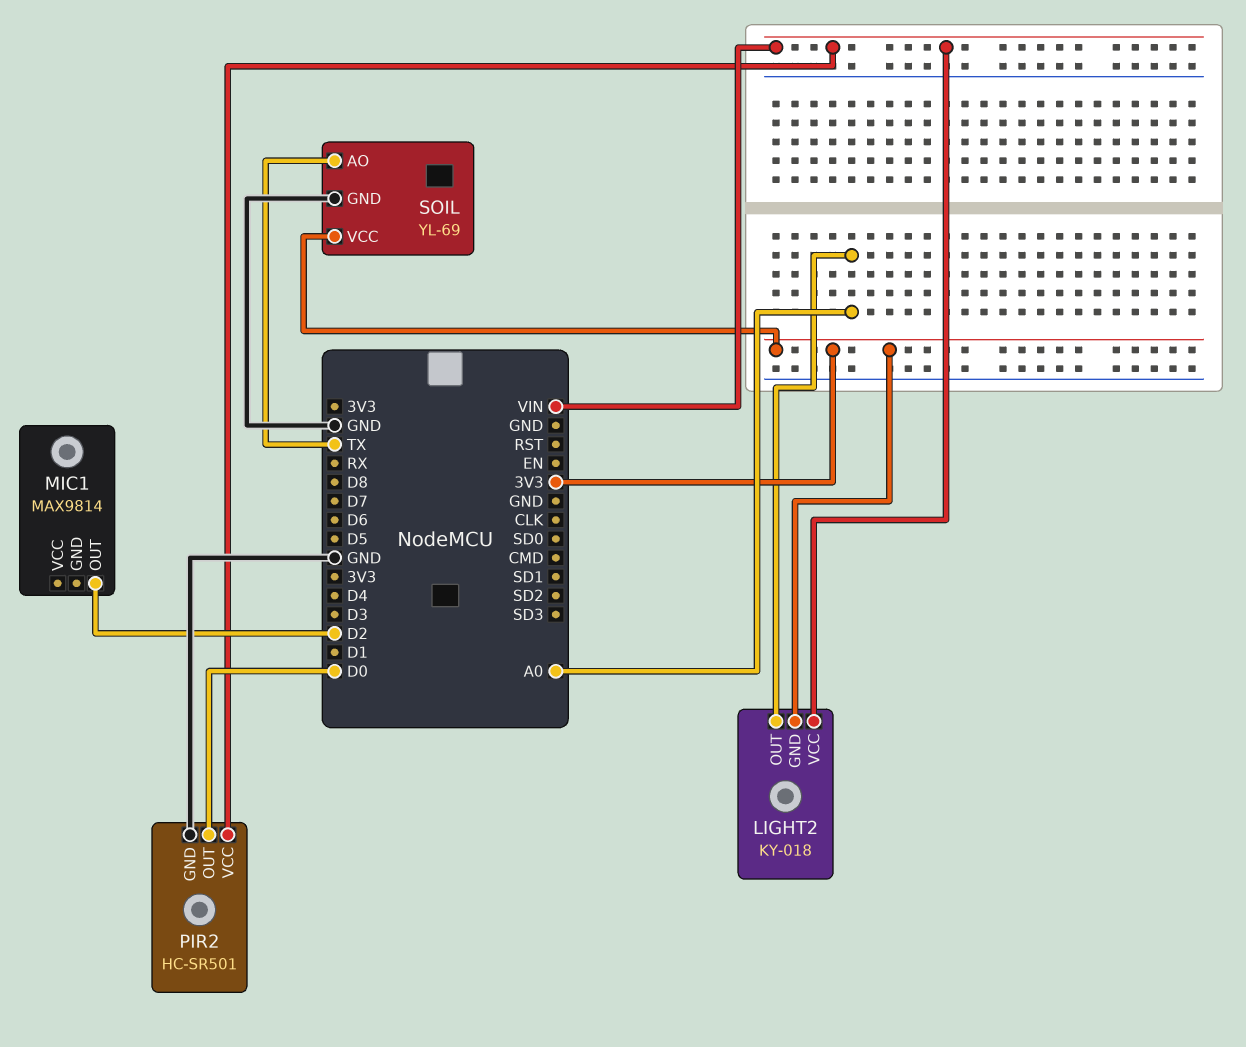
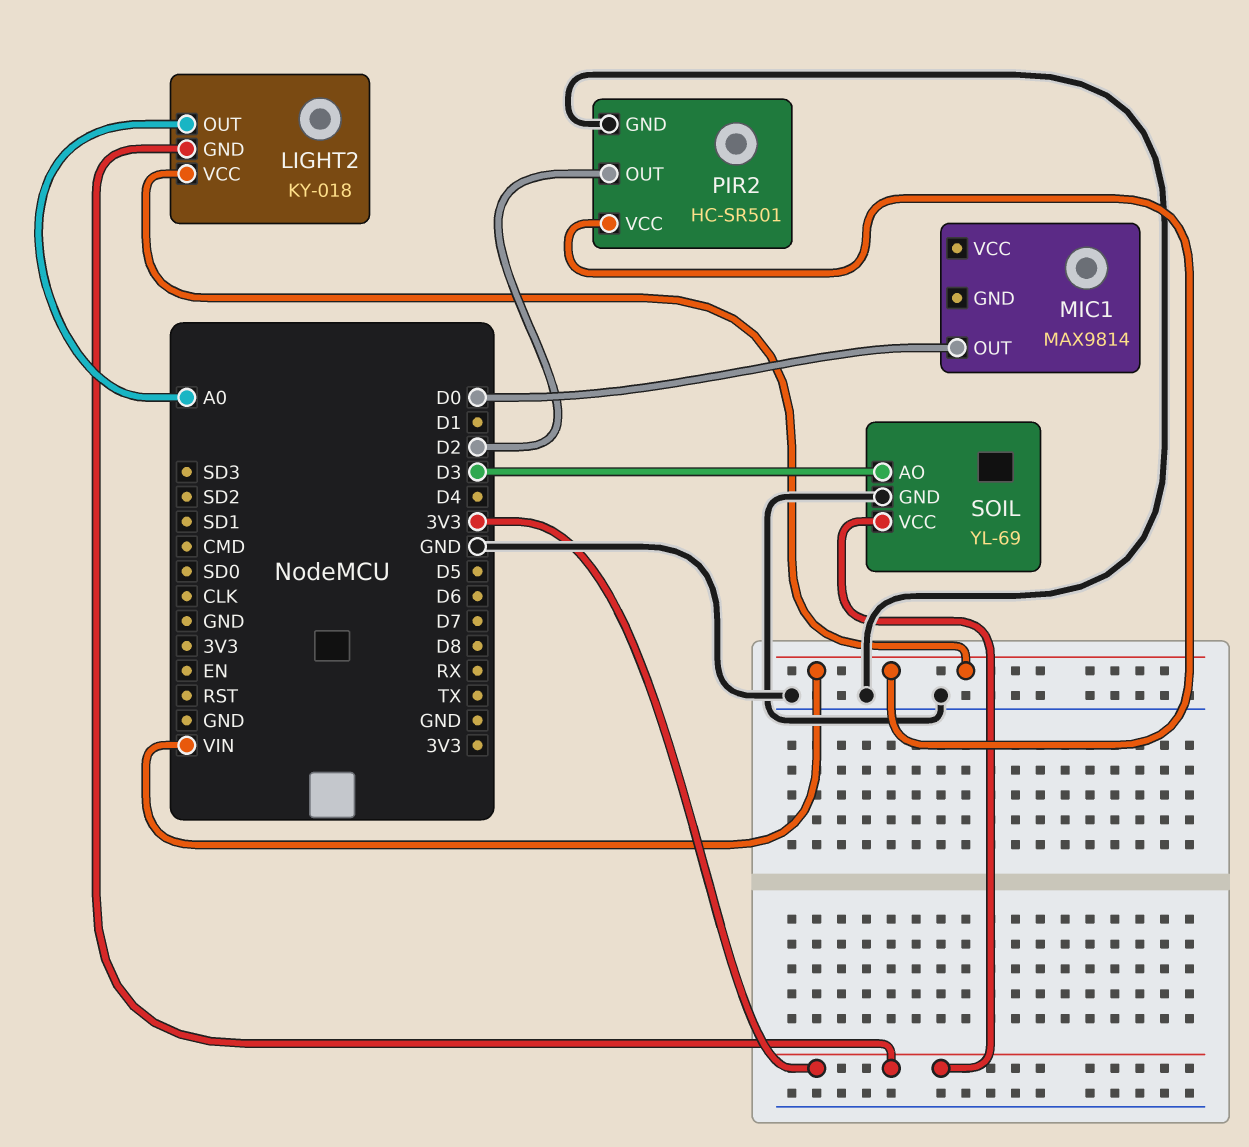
MIC1 pin OUT: D2 -> D0
PIR2 pin OUT: D0 -> D2
SOIL pin AO: TX -> D3

